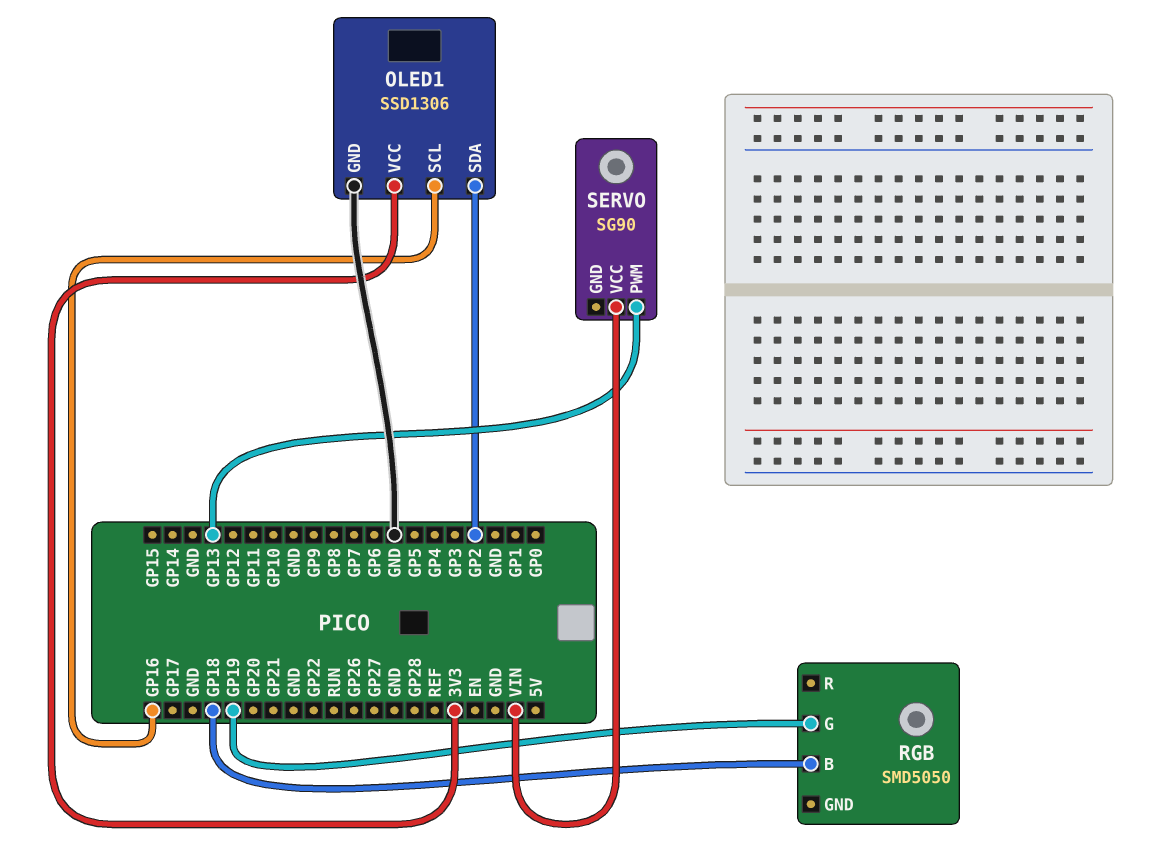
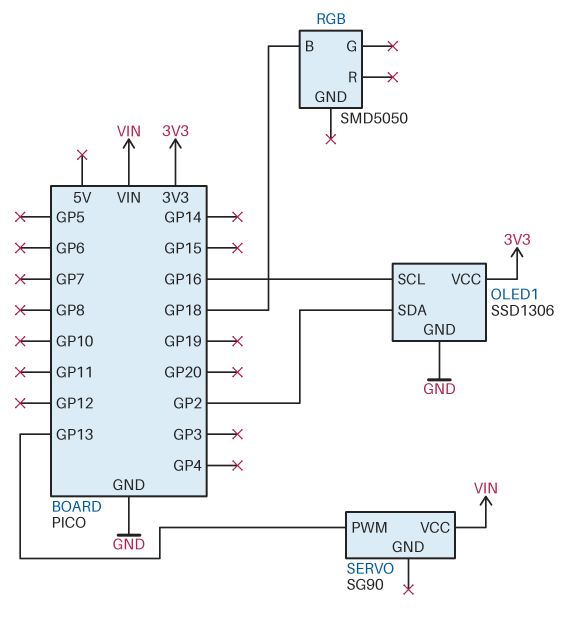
RGB pin G: GP19 -> none

